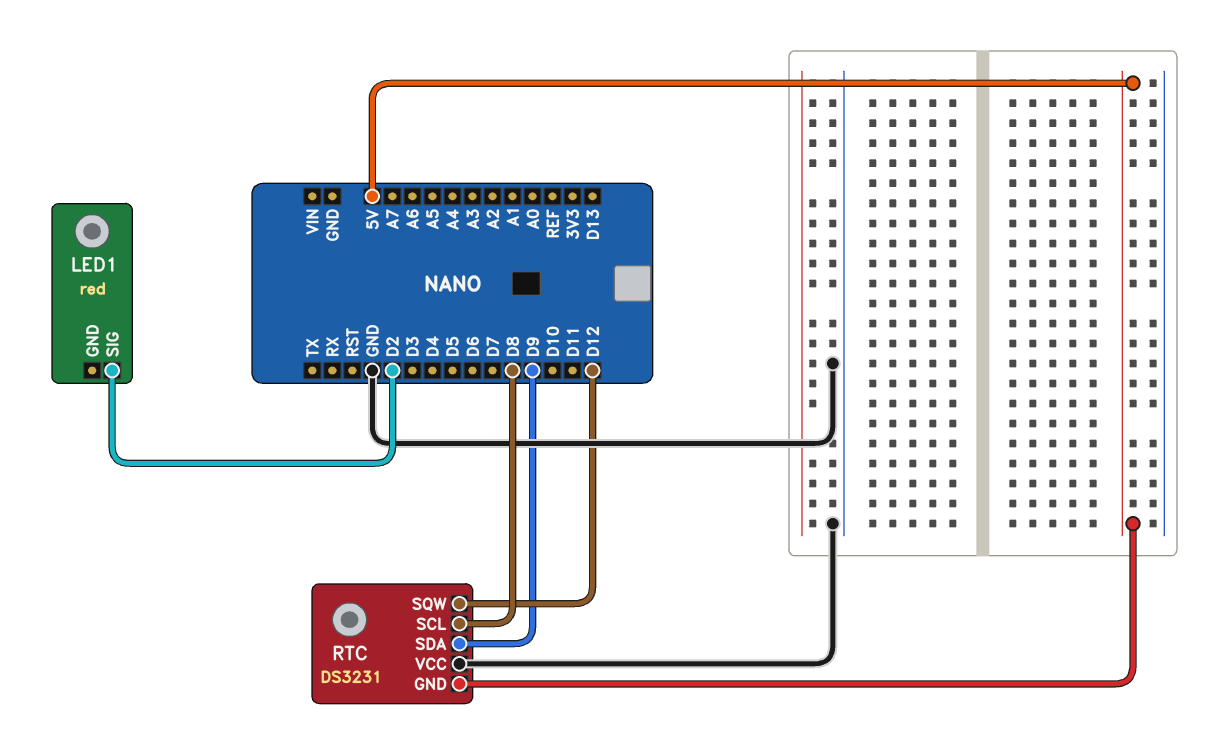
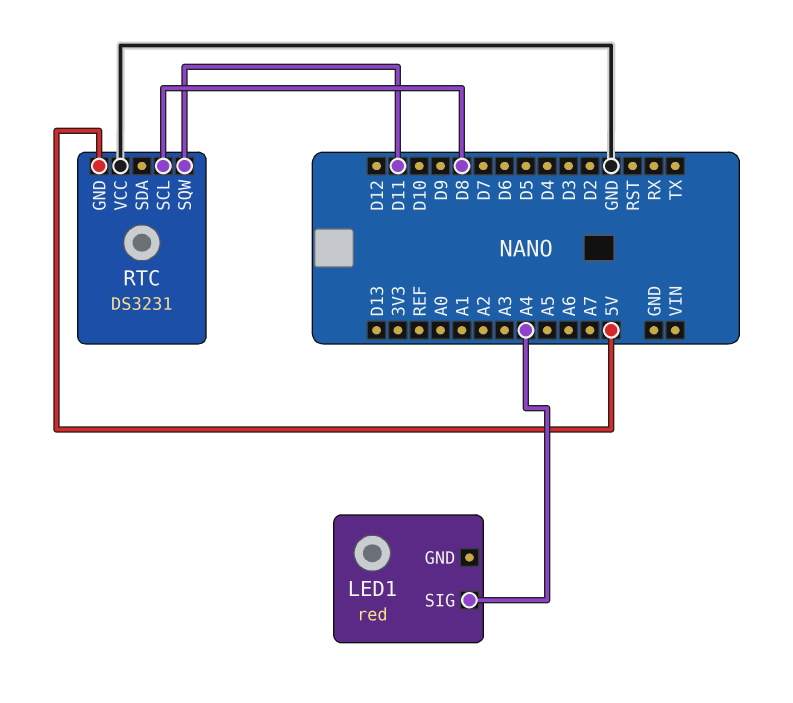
LED1 pin SIG: D2 -> A4
RTC pin SDA: D9 -> none
RTC pin SQW: D12 -> D11

